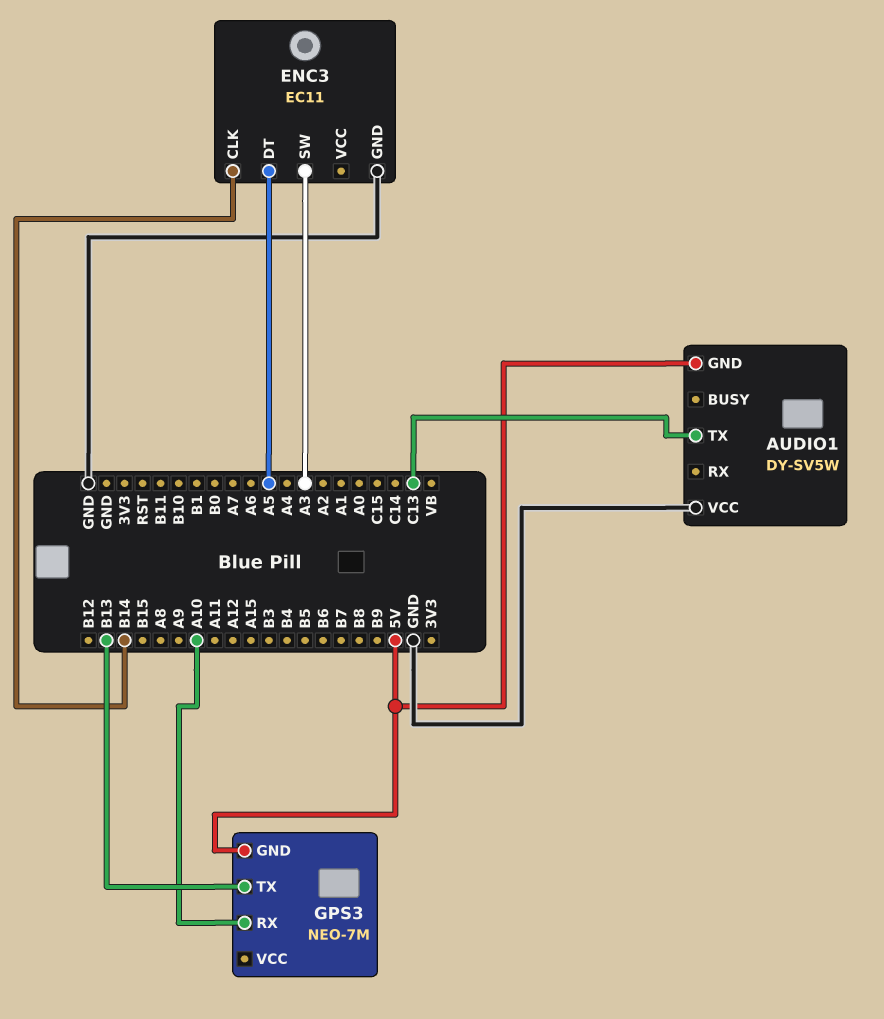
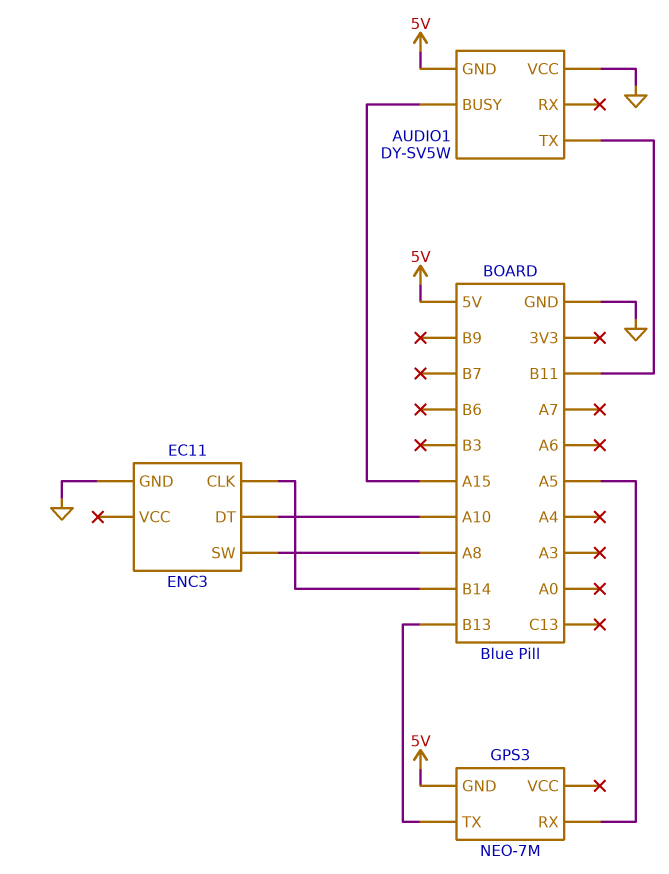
AUDIO1 pin BUSY: none -> A15
AUDIO1 pin TX: C13 -> B11
ENC3 pin DT: A5 -> A10
ENC3 pin SW: A3 -> A8
GPS3 pin RX: A10 -> A5

